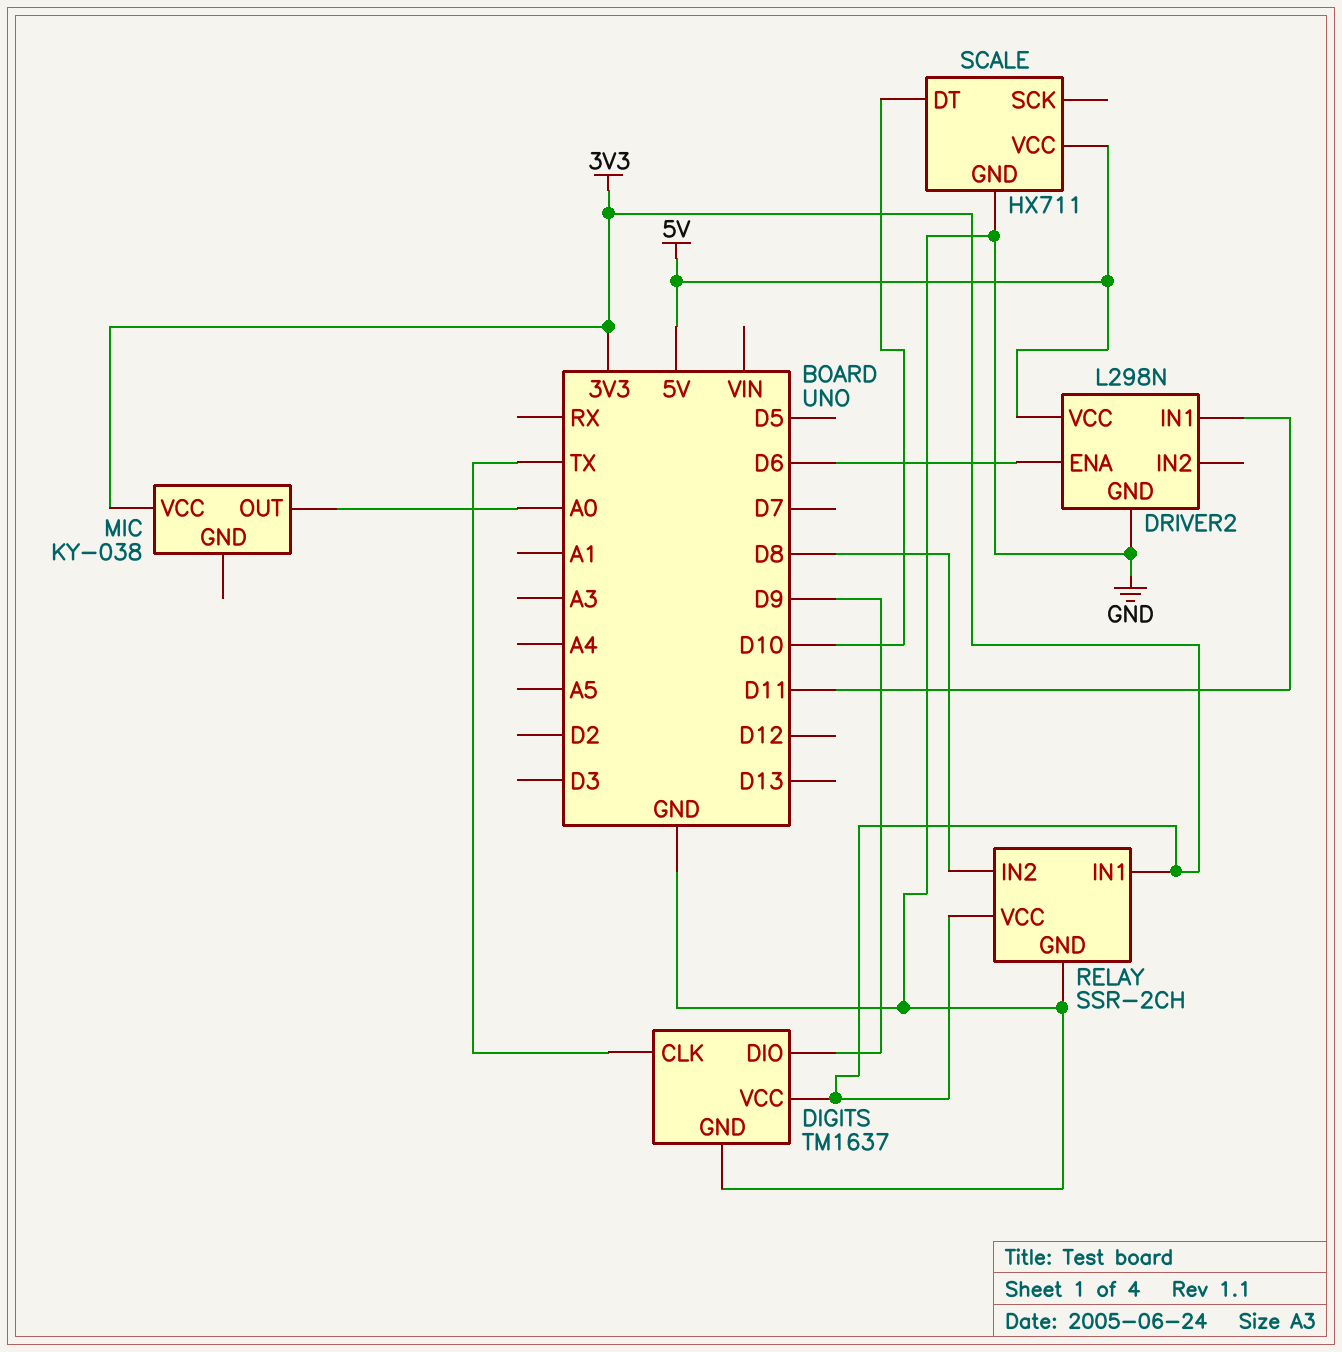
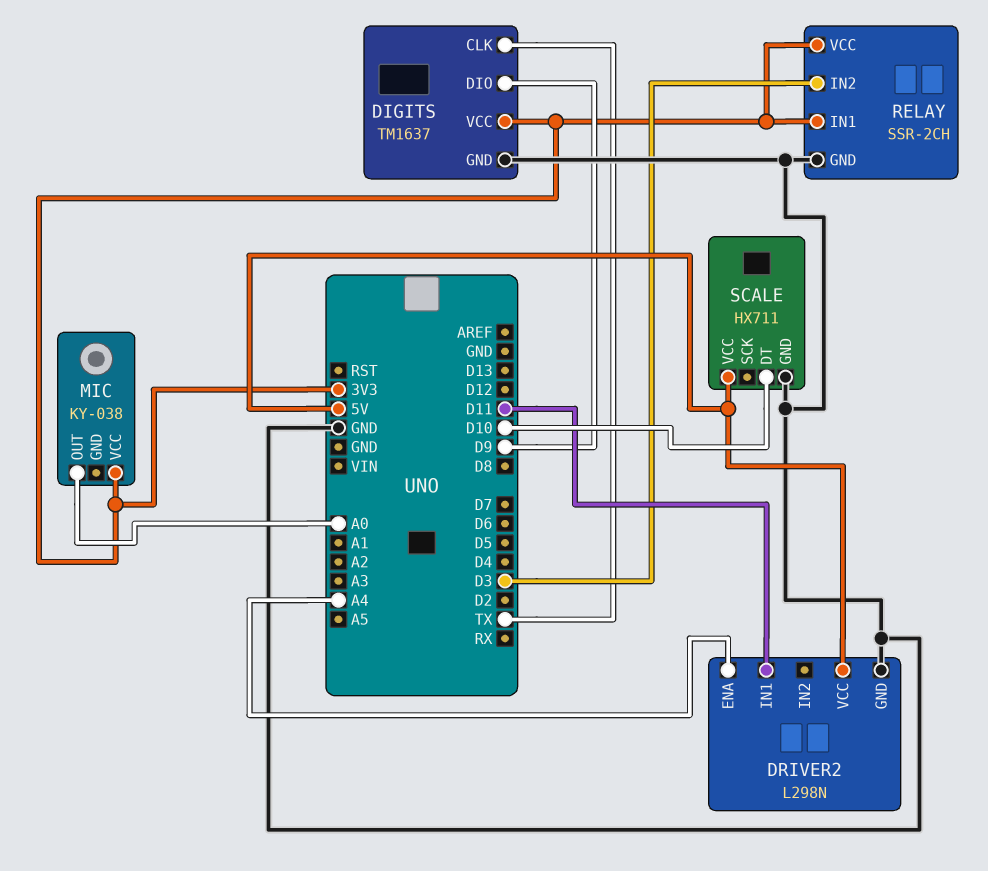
DRIVER2 pin ENA: D6 -> A4
RELAY pin IN2: D8 -> D3

